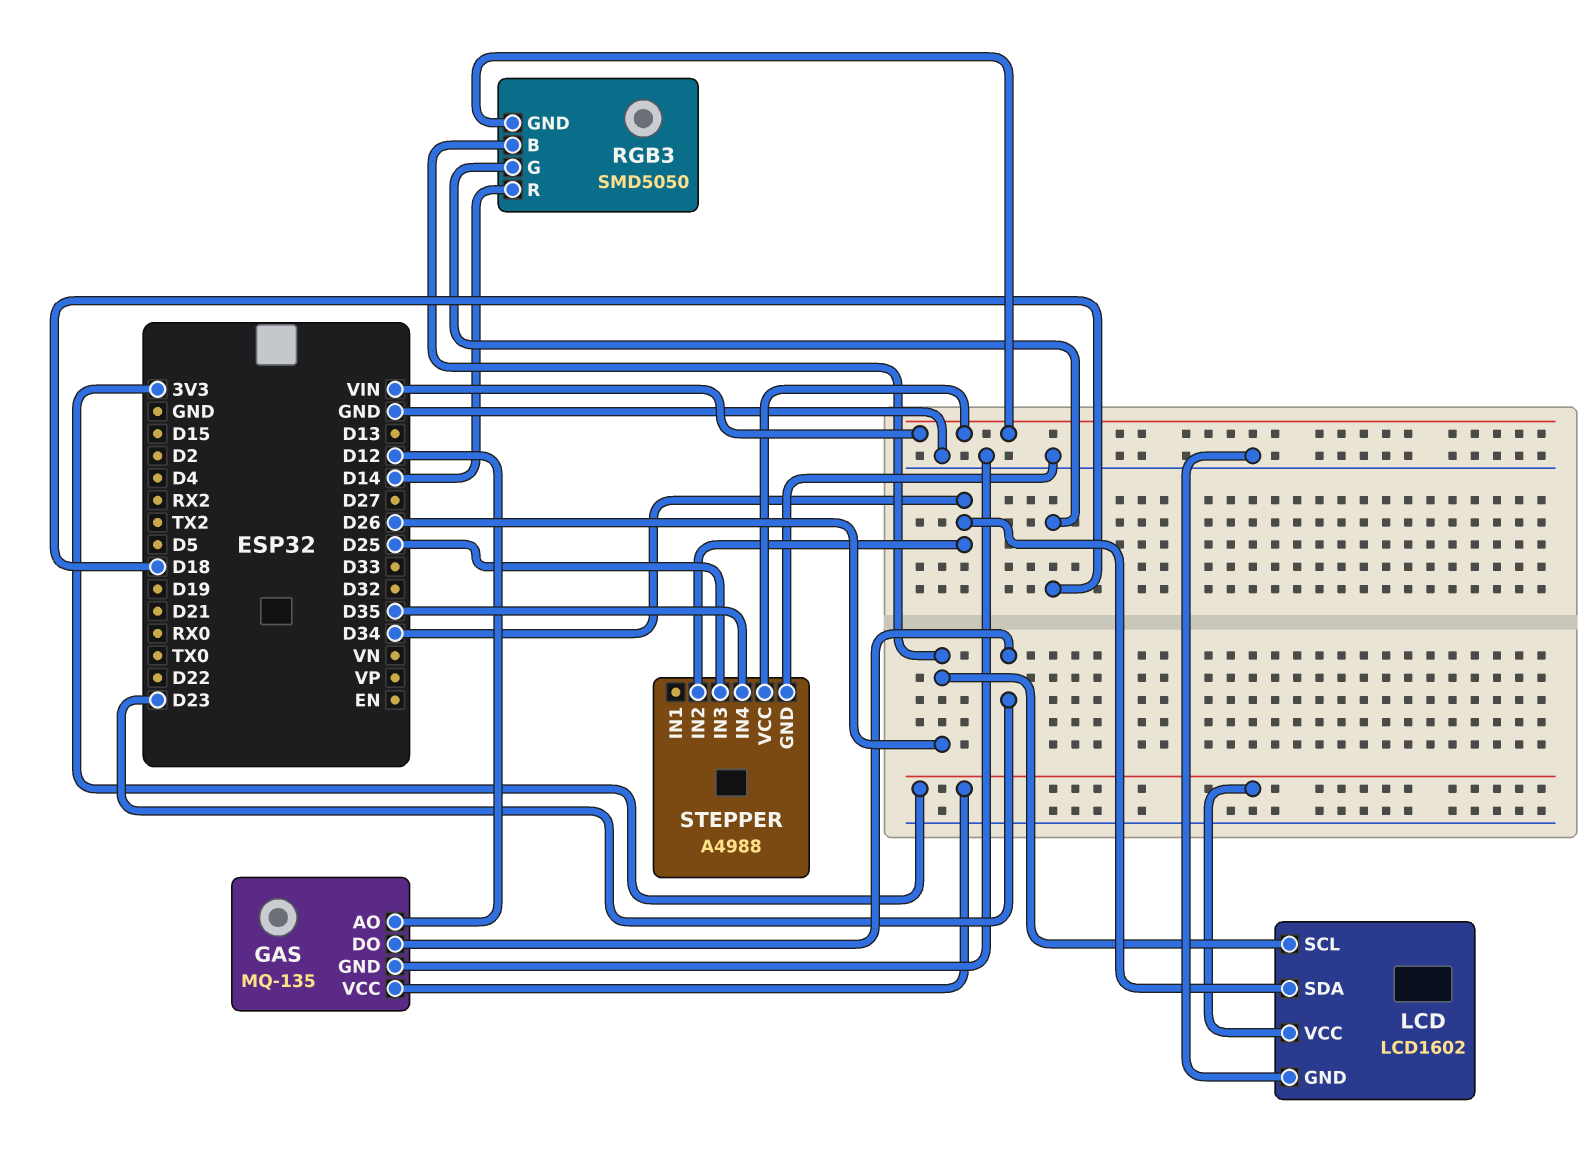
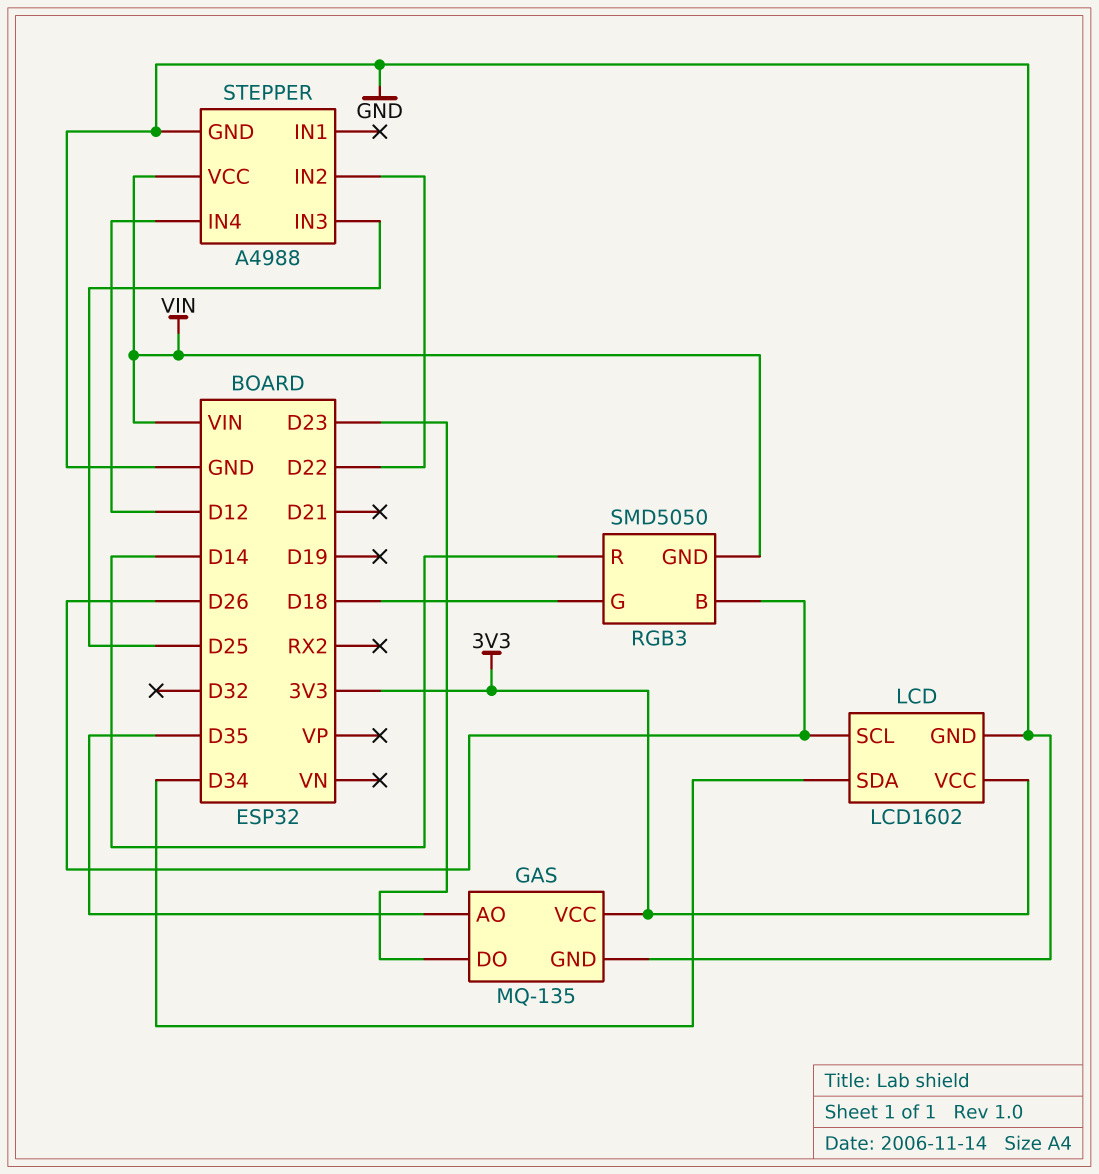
GAS pin AO: D12 -> D35
STEPPER pin IN2: D34 -> D22
STEPPER pin IN4: D35 -> D12

